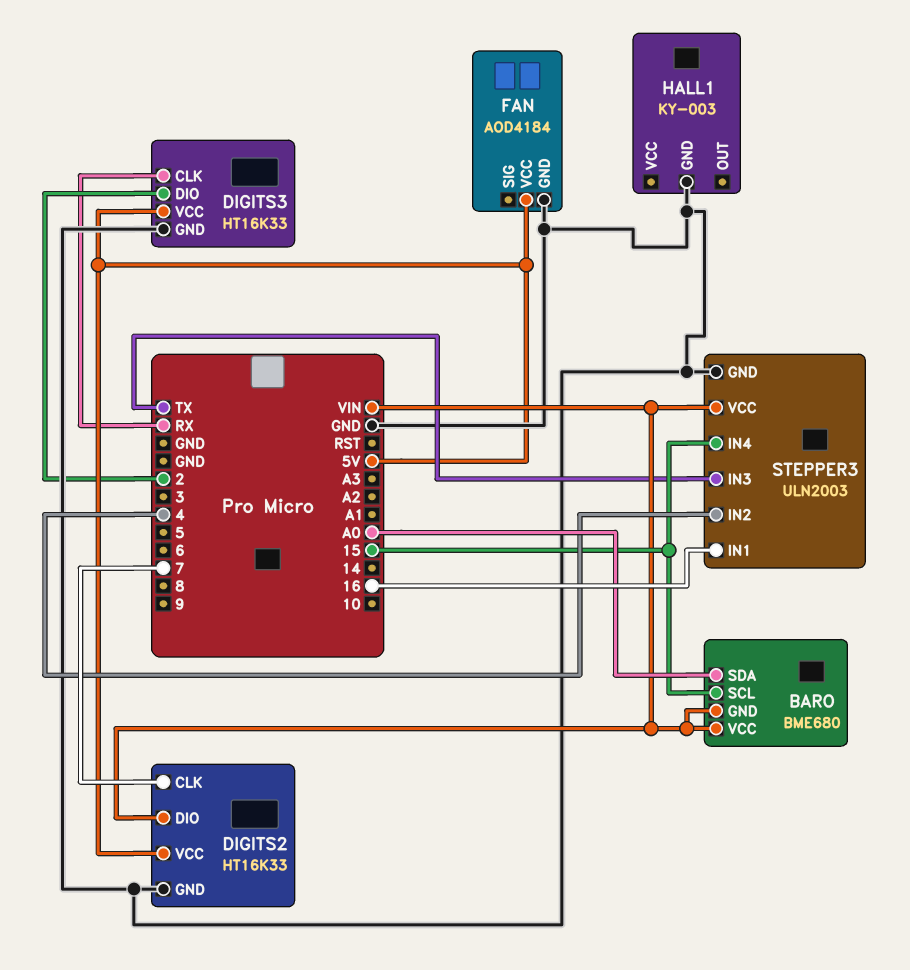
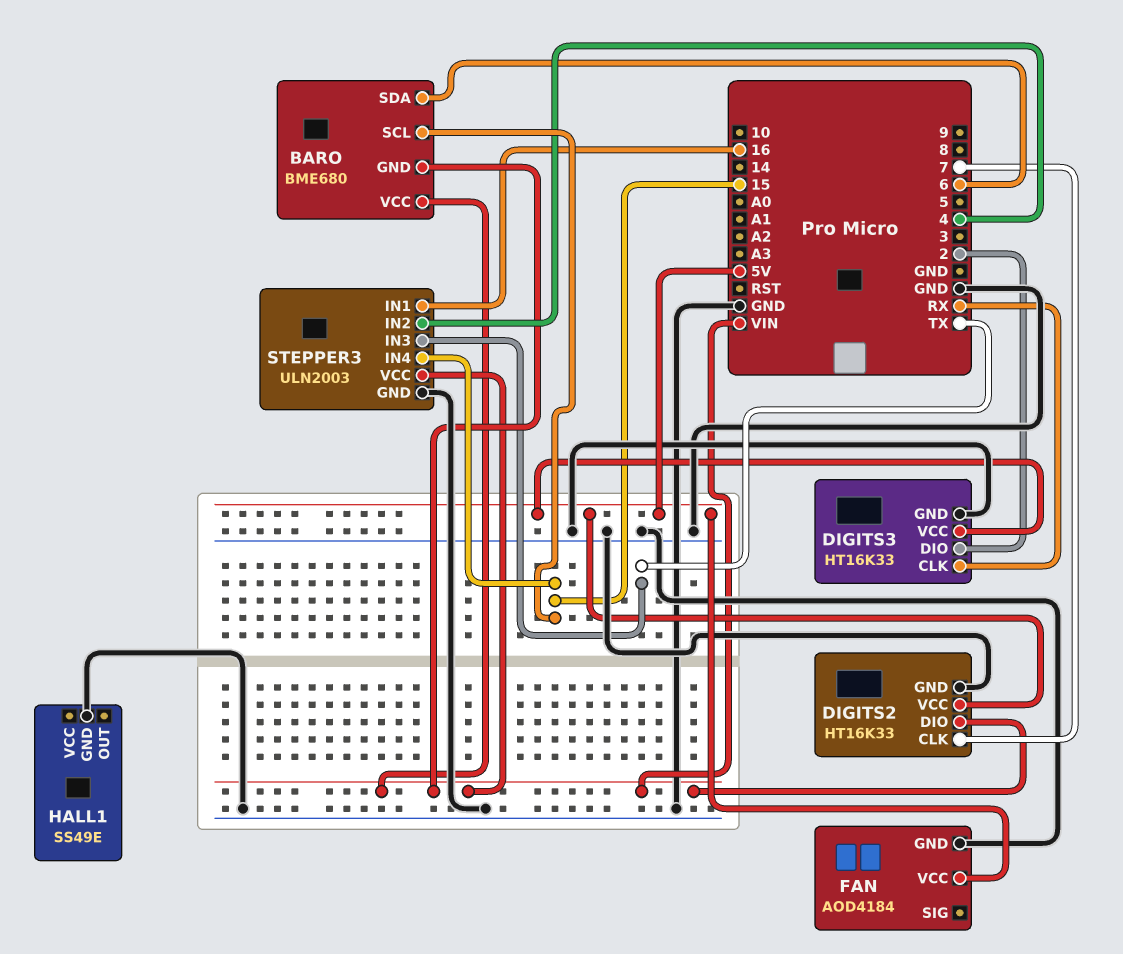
BARO pin SDA: A0 -> 6
HALL1: KY-003 -> SS49E

